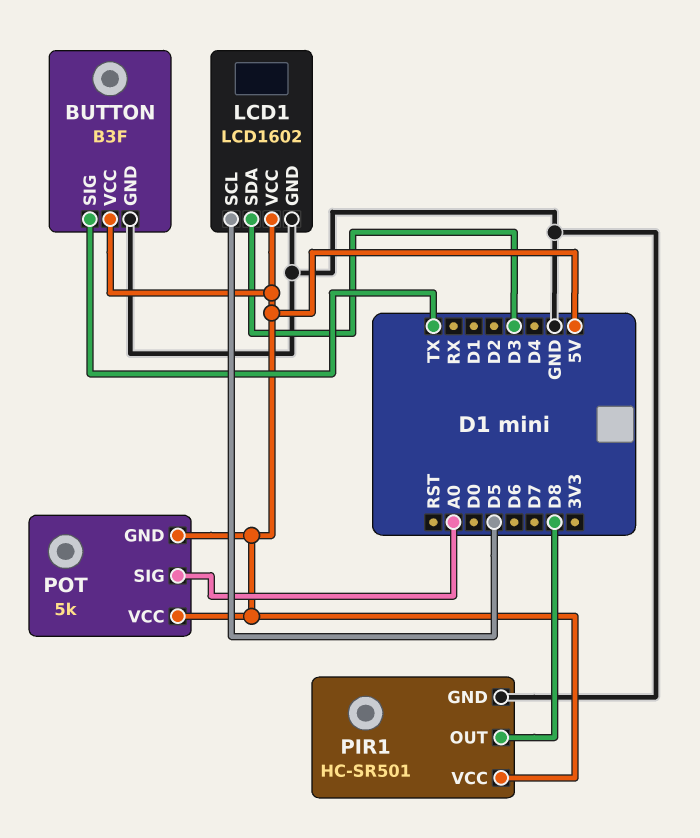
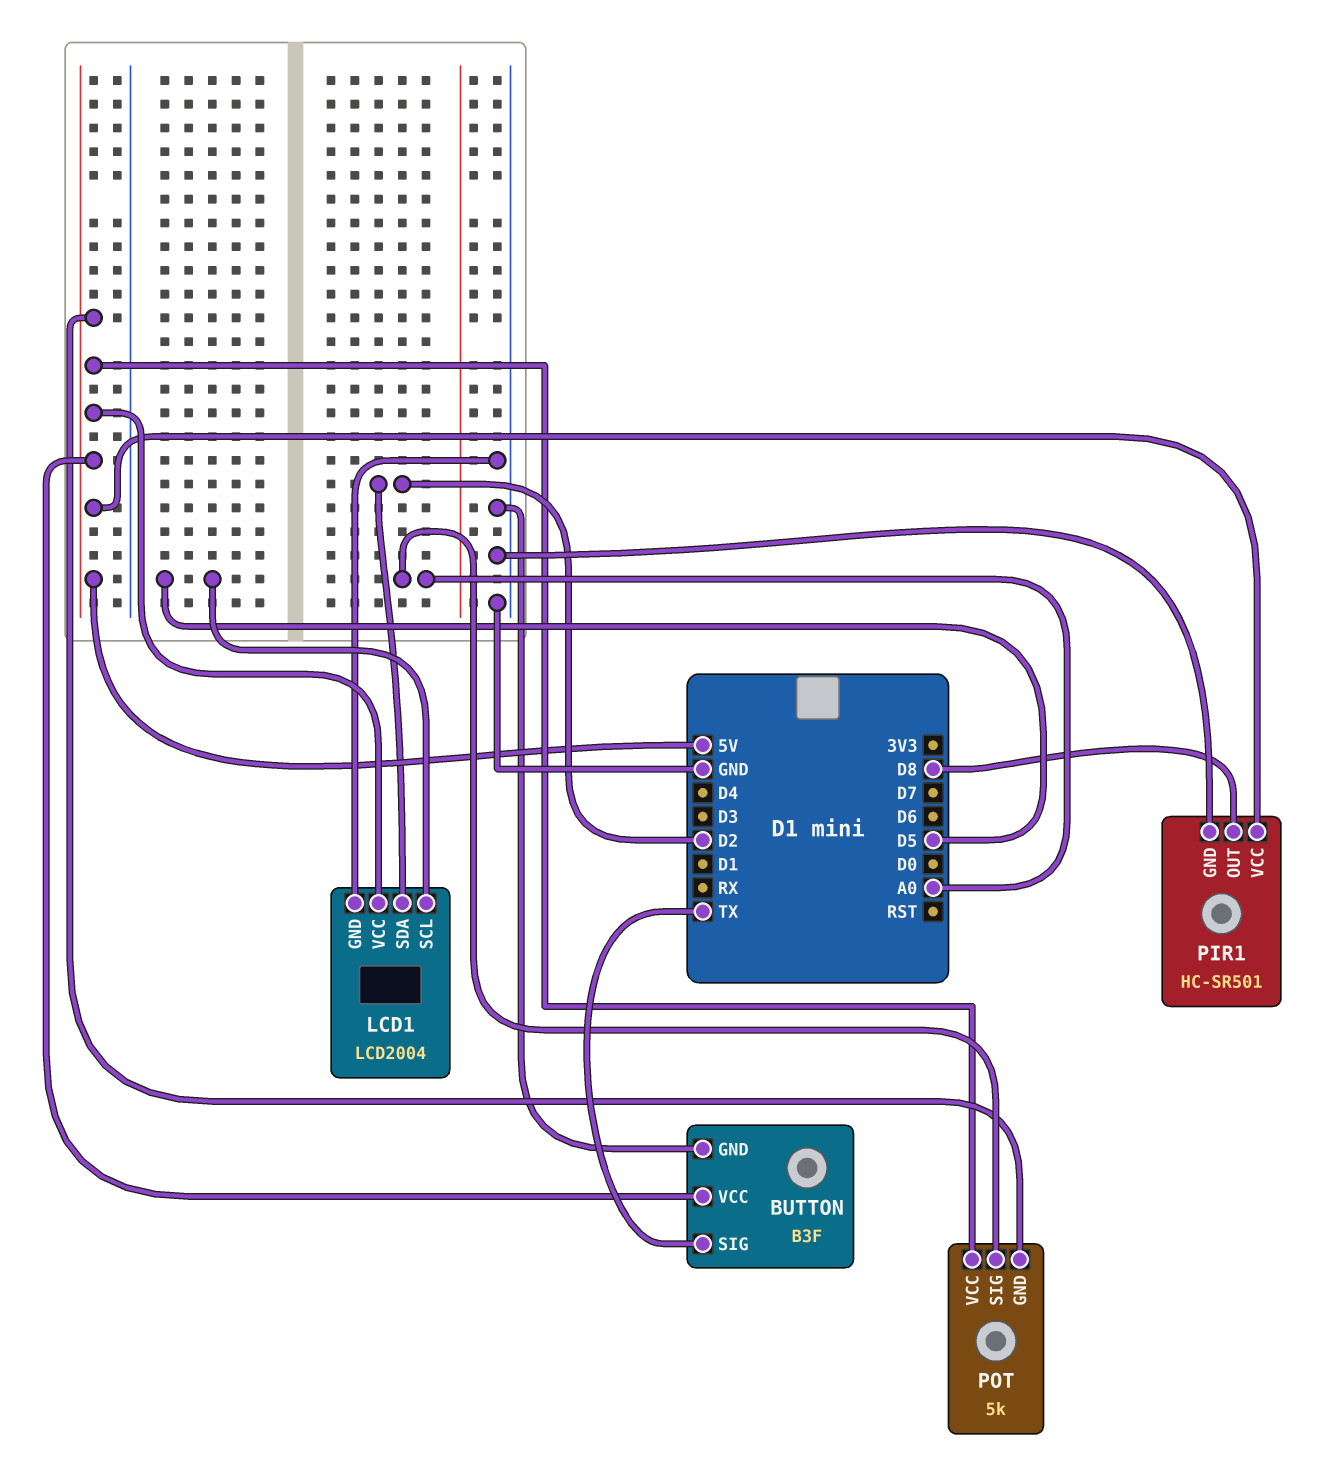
LCD1: LCD1602 -> LCD2004
LCD1 pin SDA: D3 -> D2

